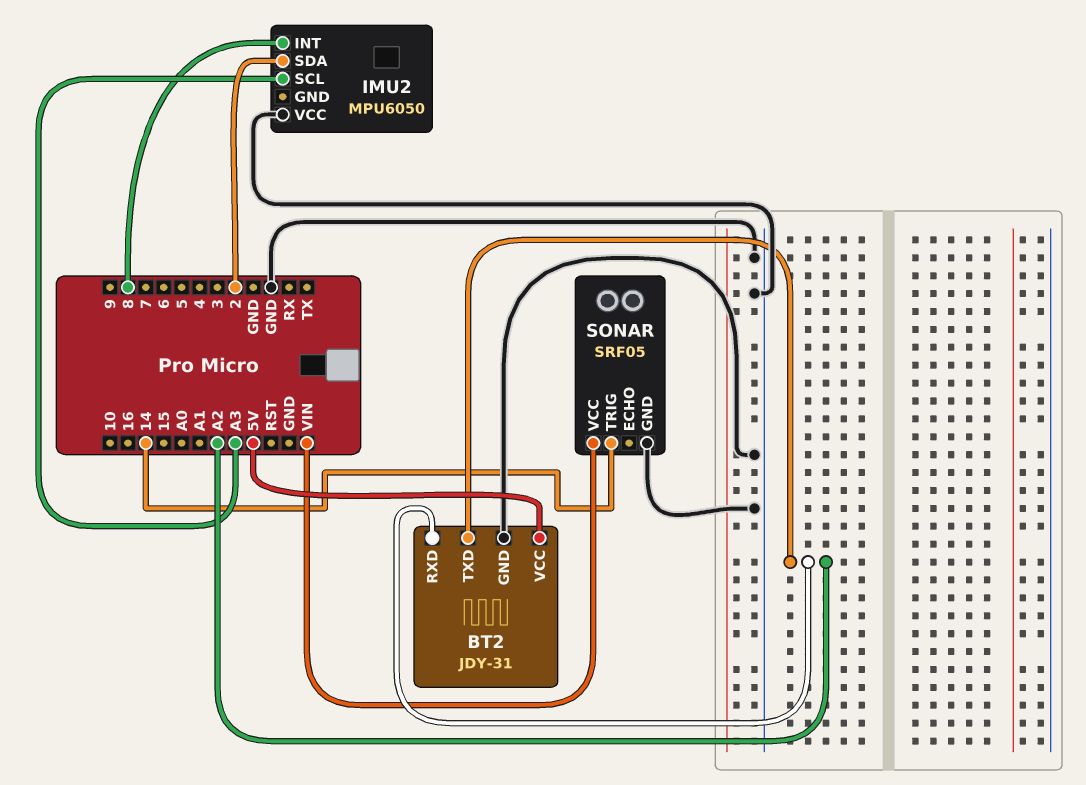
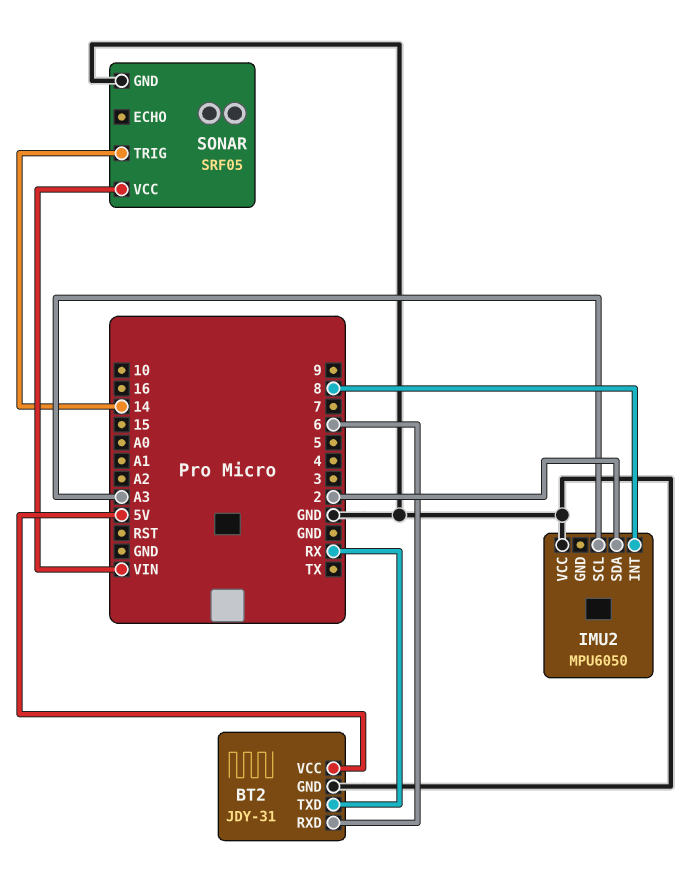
BT2 pin RXD: A2 -> 6
BT2 pin TXD: A2 -> RX

